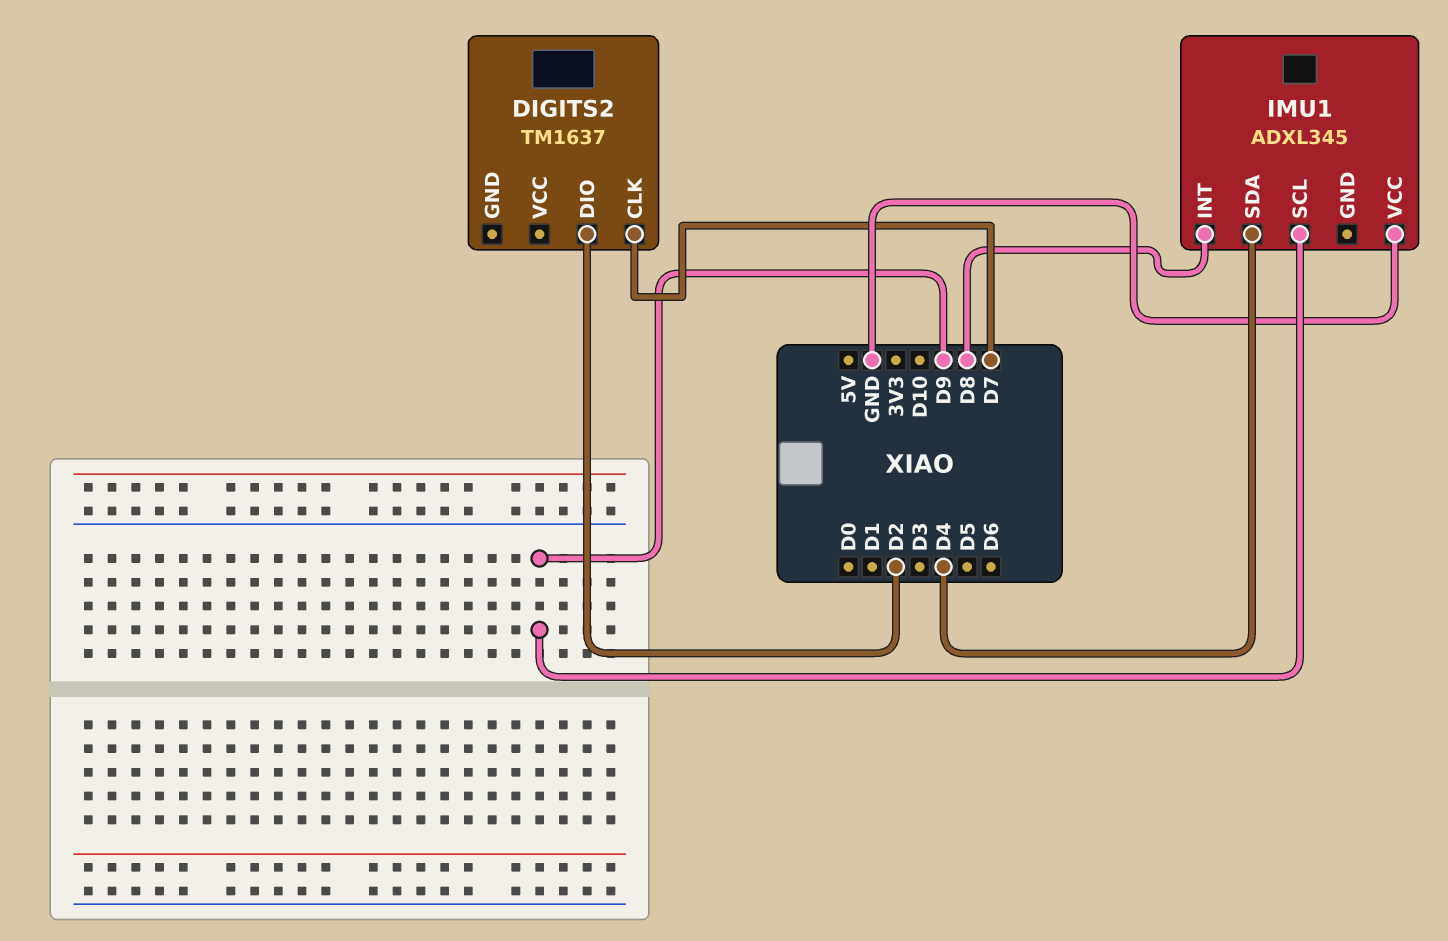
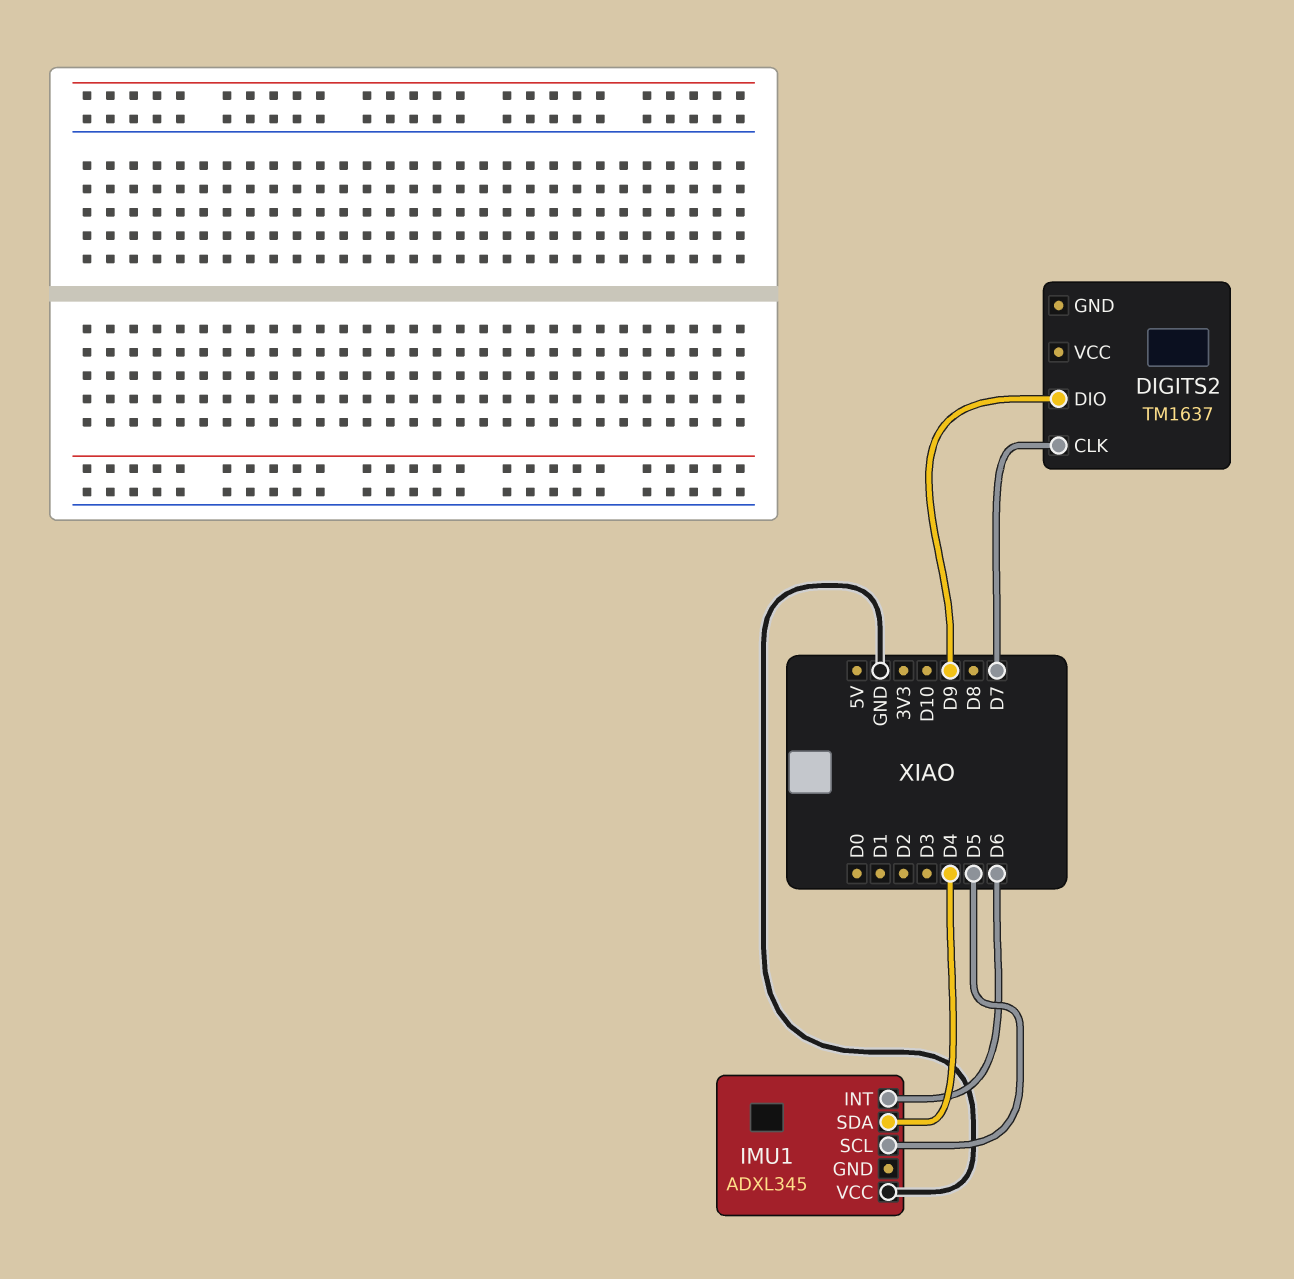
DIGITS2 pin DIO: D2 -> D9
IMU1 pin INT: D8 -> D6
IMU1 pin SCL: D9 -> D5

